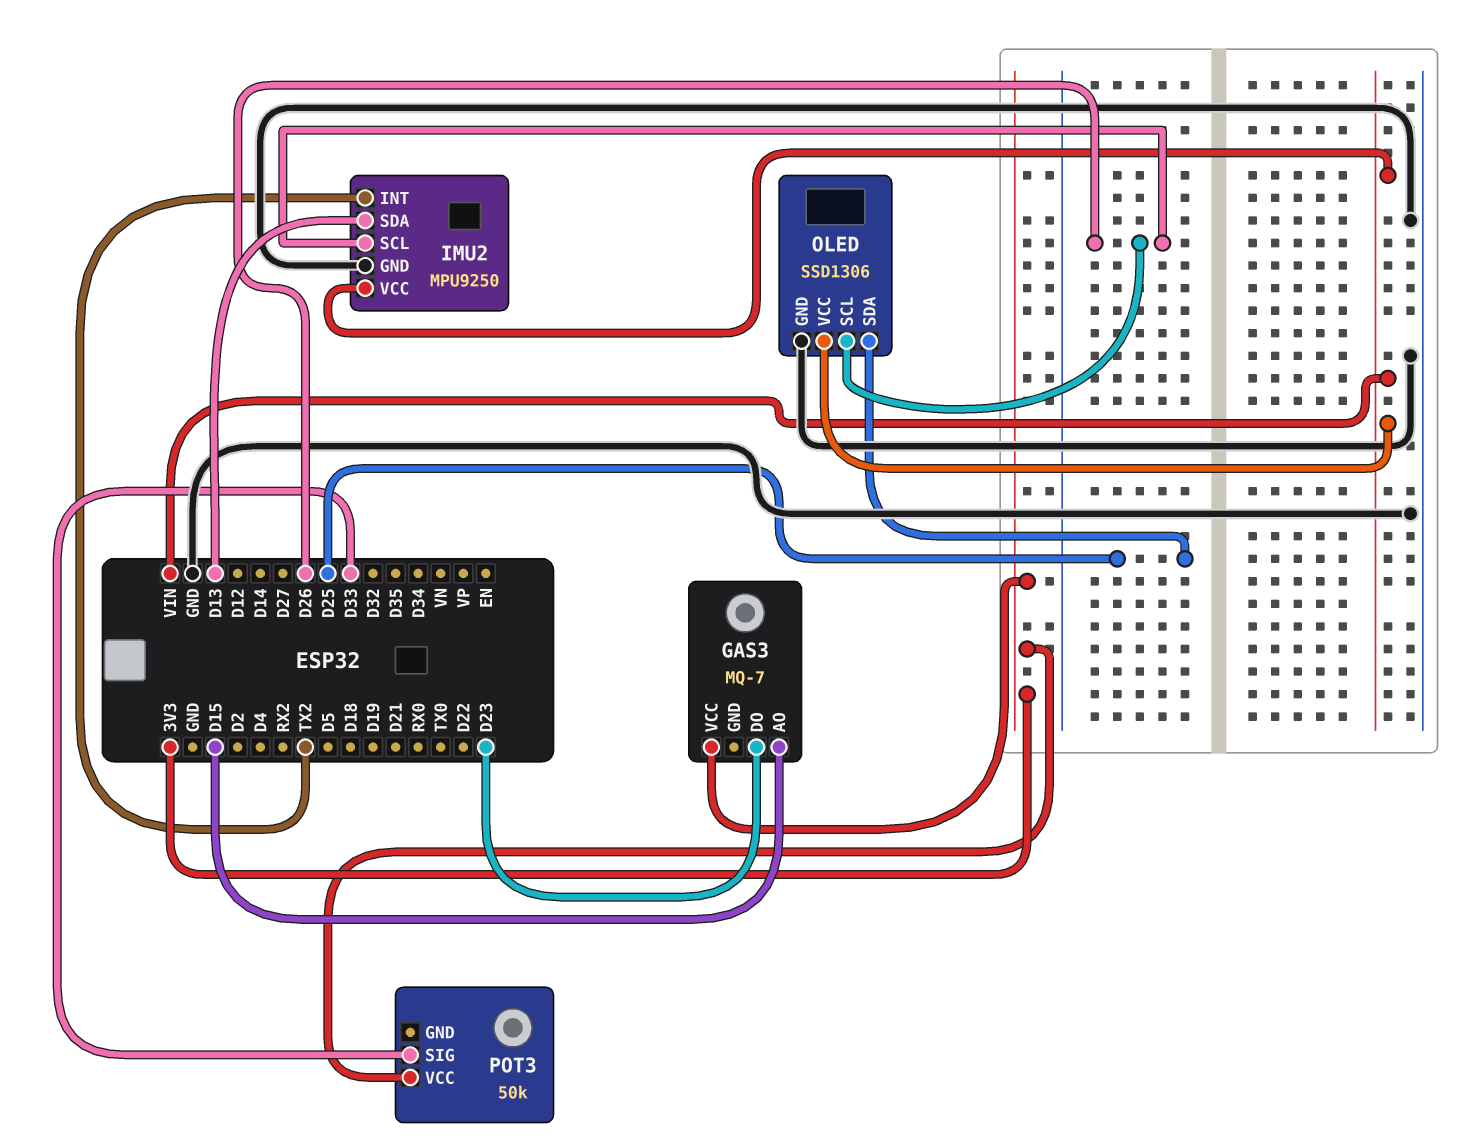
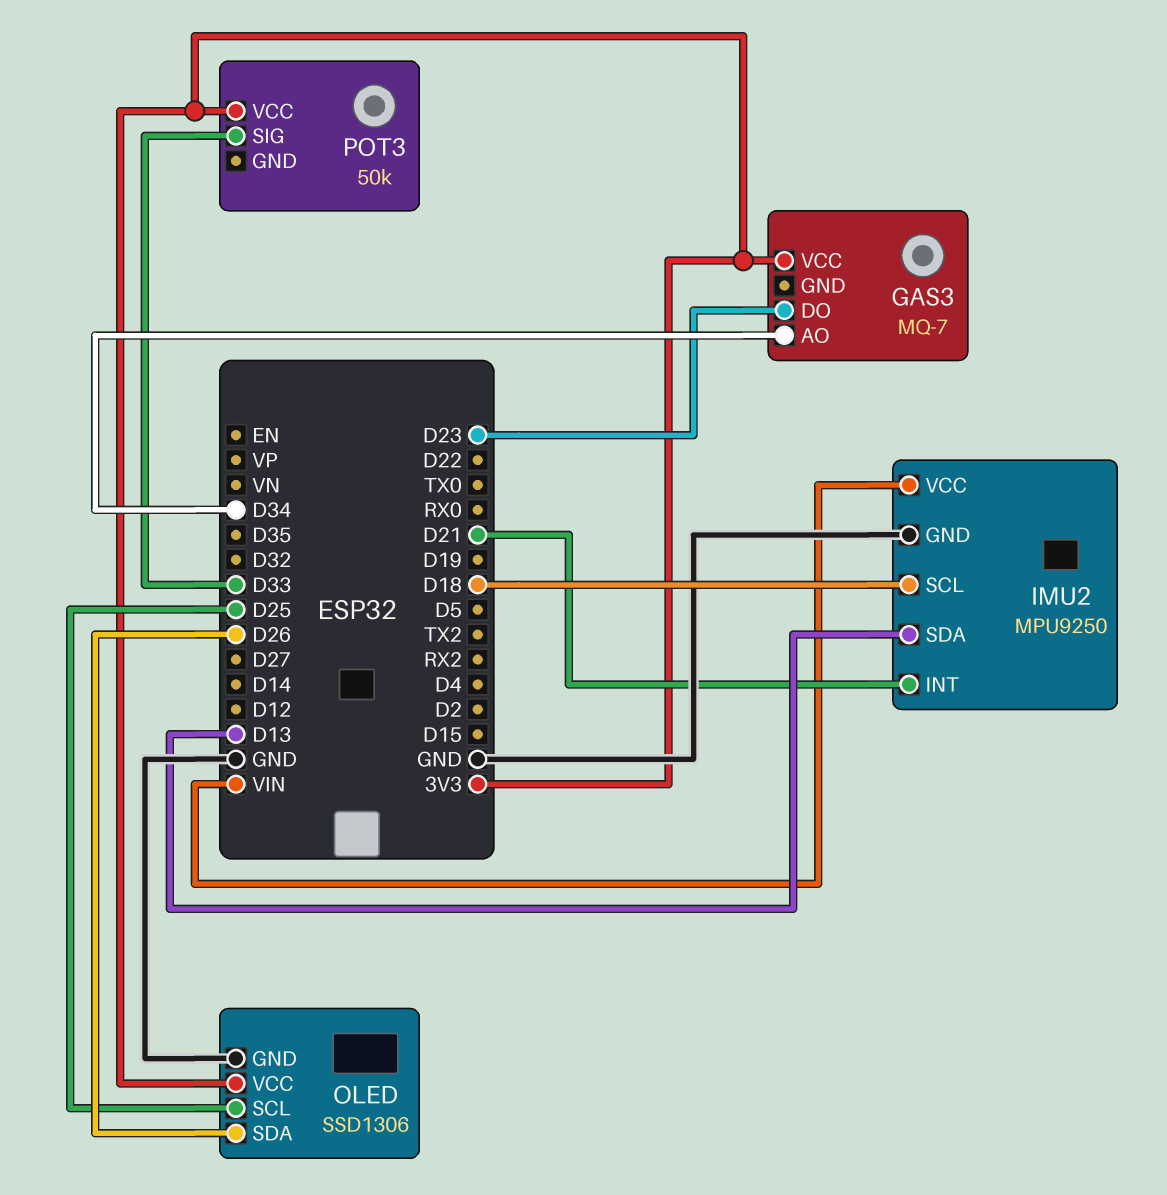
GAS3 pin AO: D15 -> D34
IMU2 pin INT: TX2 -> D21
IMU2 pin SCL: D26 -> D18
OLED pin SCL: D26 -> D25
OLED pin SDA: D25 -> D26
OLED pin VCC: VIN -> 3V3

